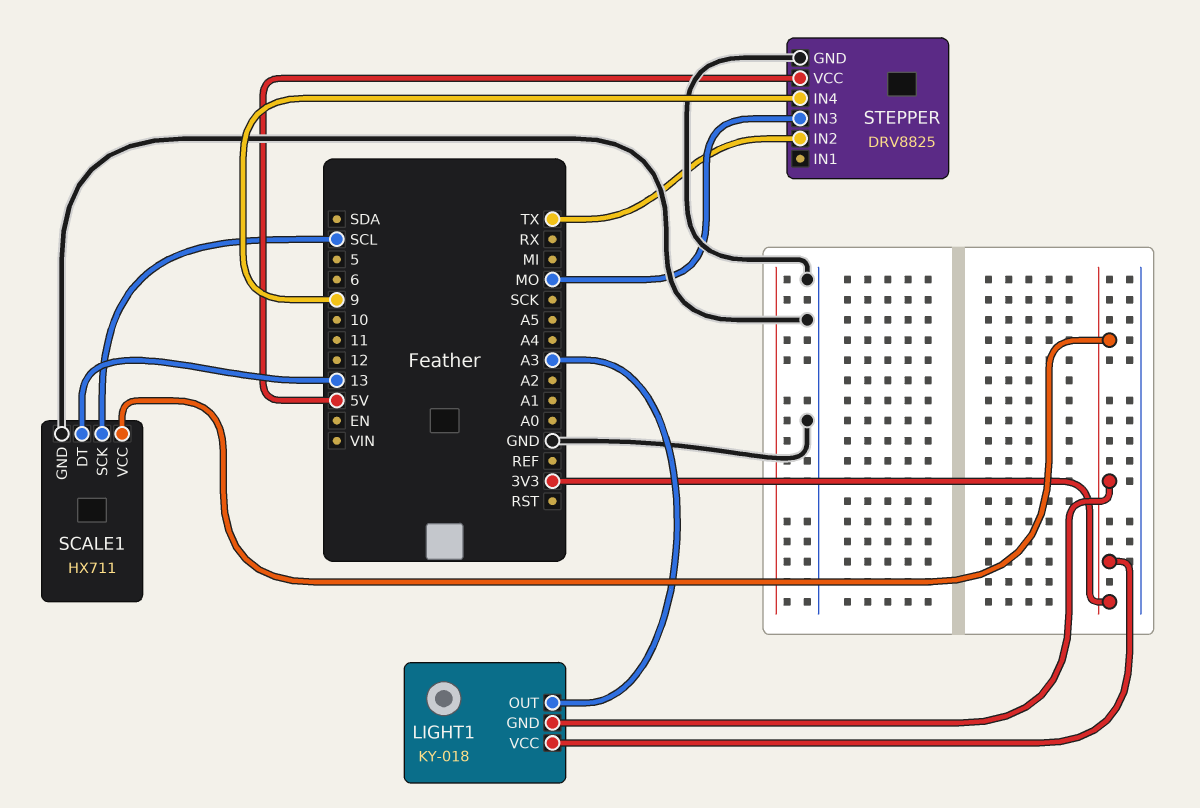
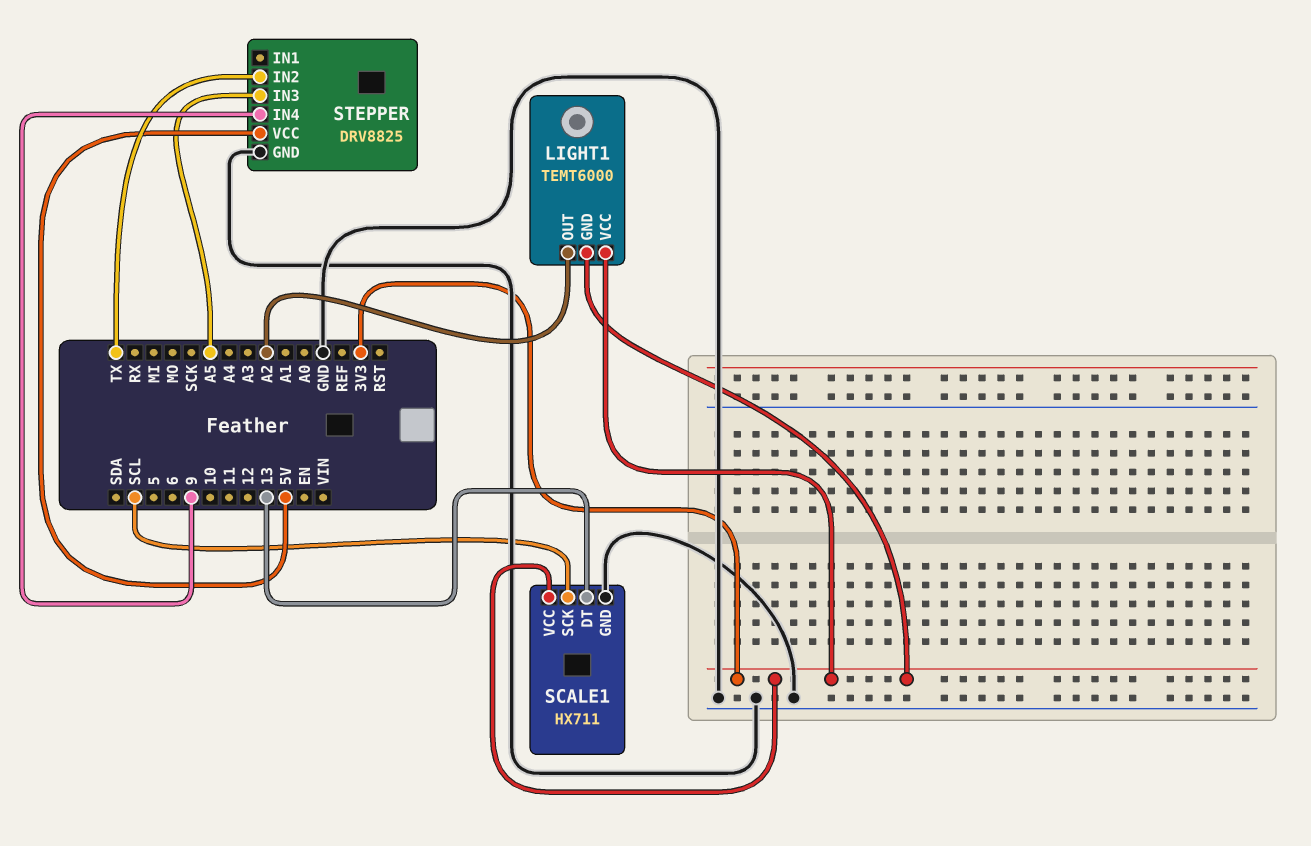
LIGHT1: KY-018 -> TEMT6000
LIGHT1 pin OUT: A3 -> A2
STEPPER pin IN3: MO -> A5

